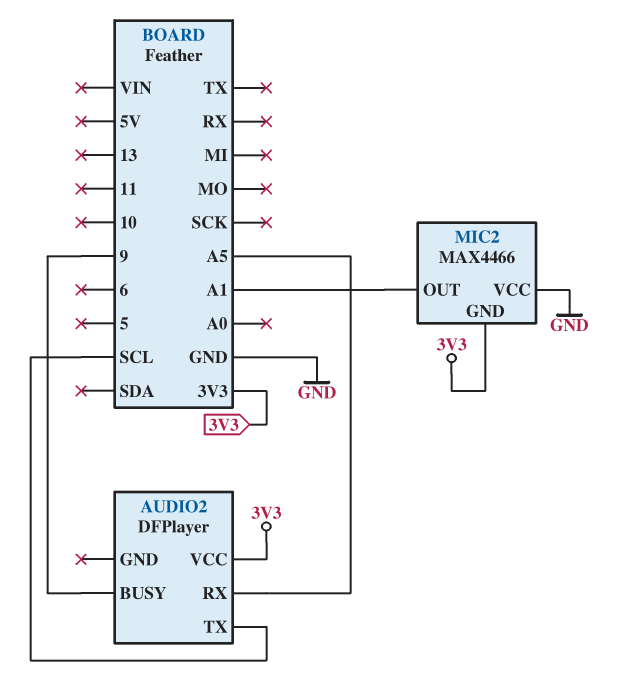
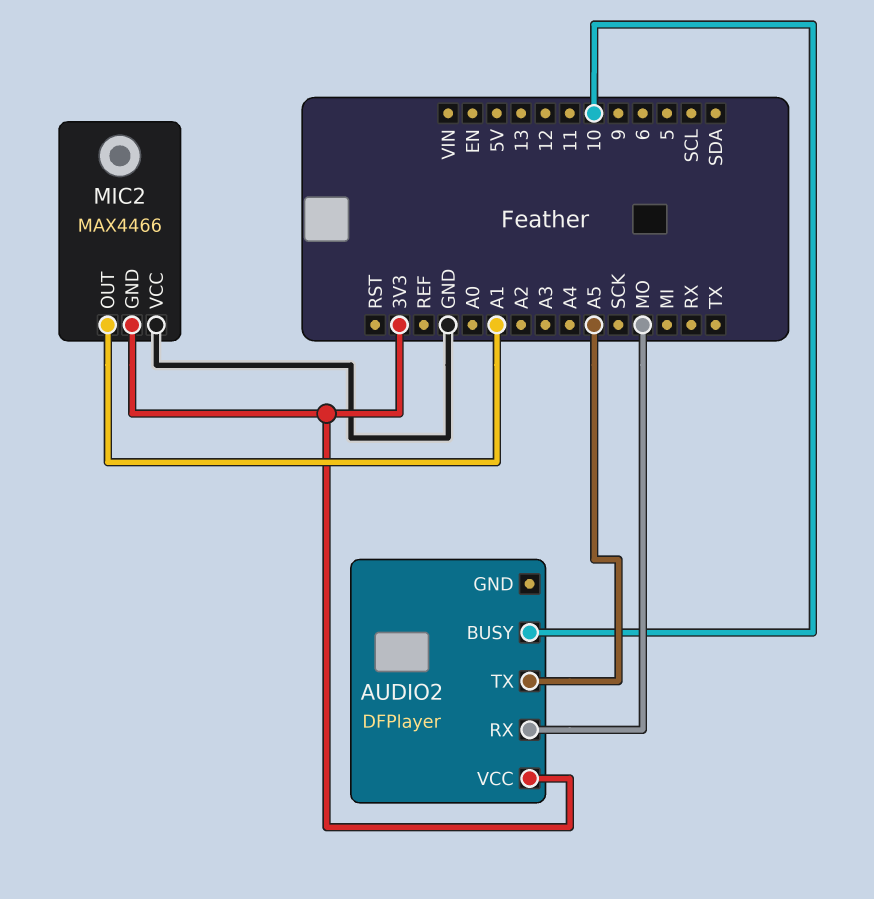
AUDIO2 pin BUSY: 9 -> 10
AUDIO2 pin RX: A5 -> MO
AUDIO2 pin TX: SCL -> A5

